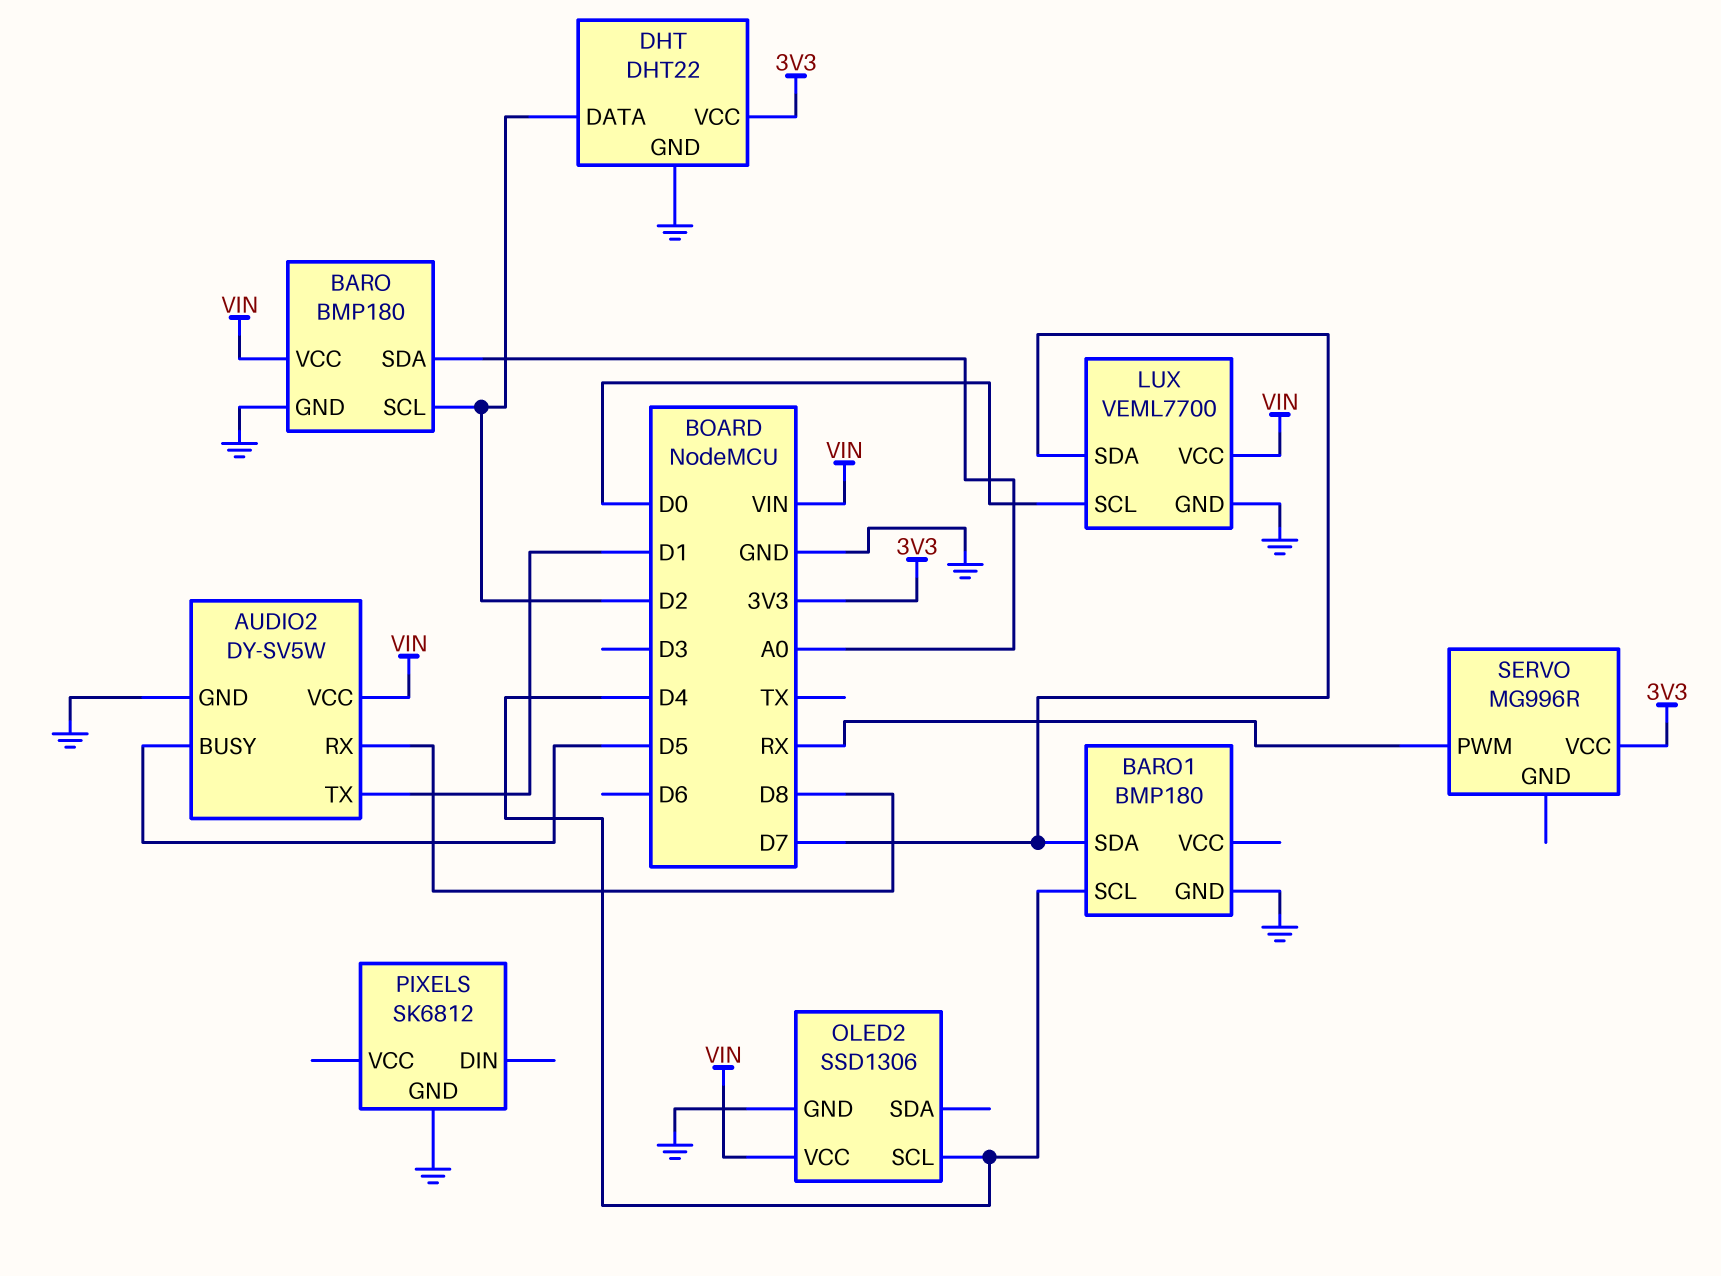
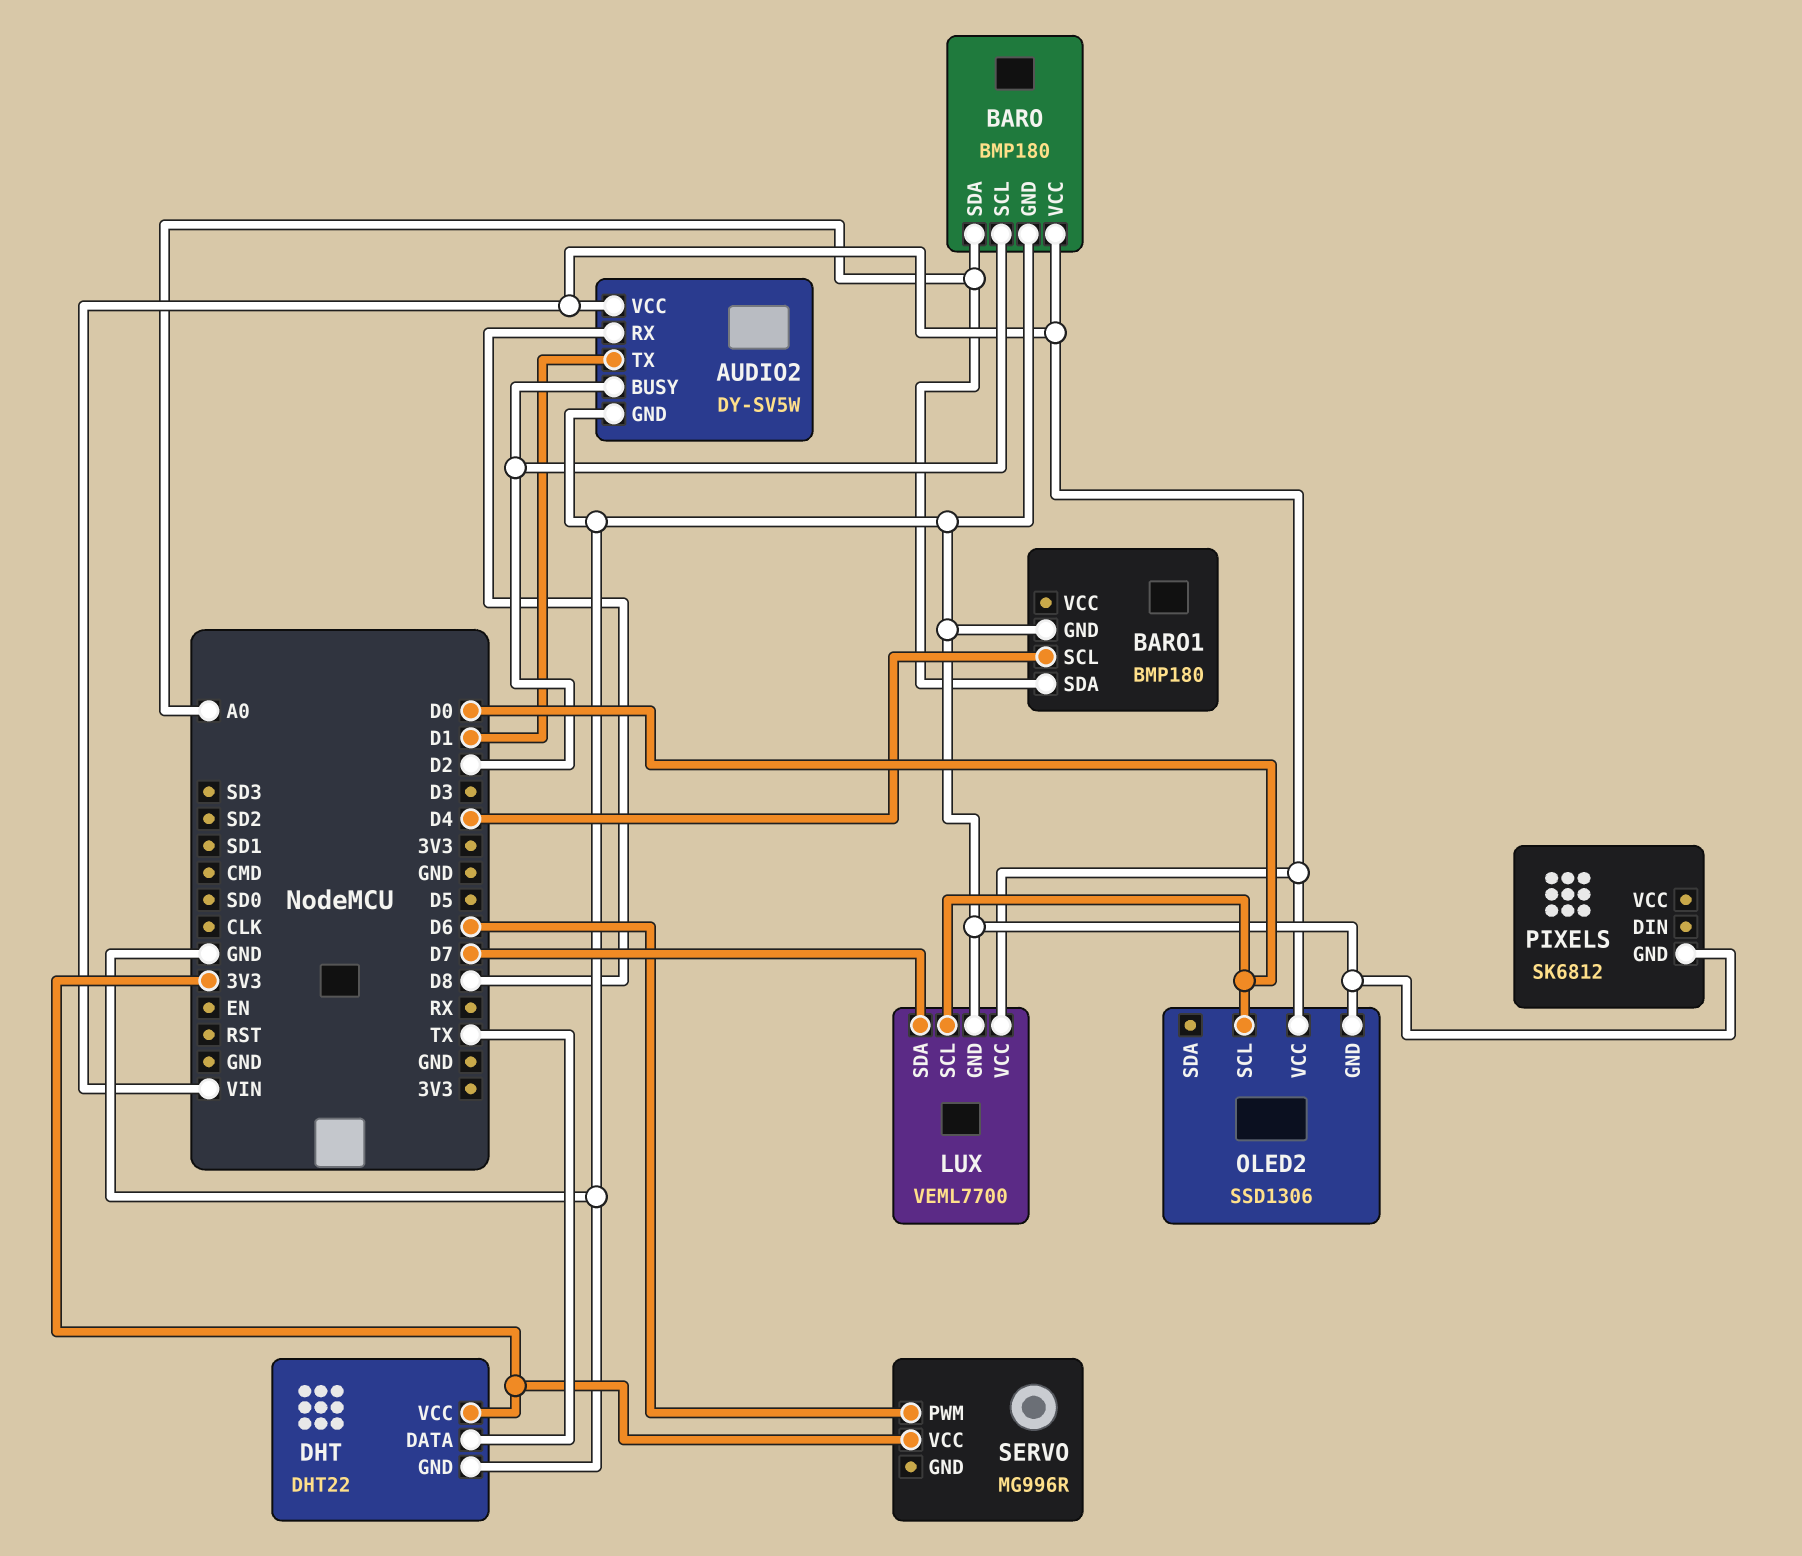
AUDIO2 pin BUSY: D5 -> D2
BARO1 pin SDA: D7 -> A0
DHT pin DATA: D2 -> TX
OLED2 pin SCL: D4 -> D0
SERVO pin PWM: RX -> D6

